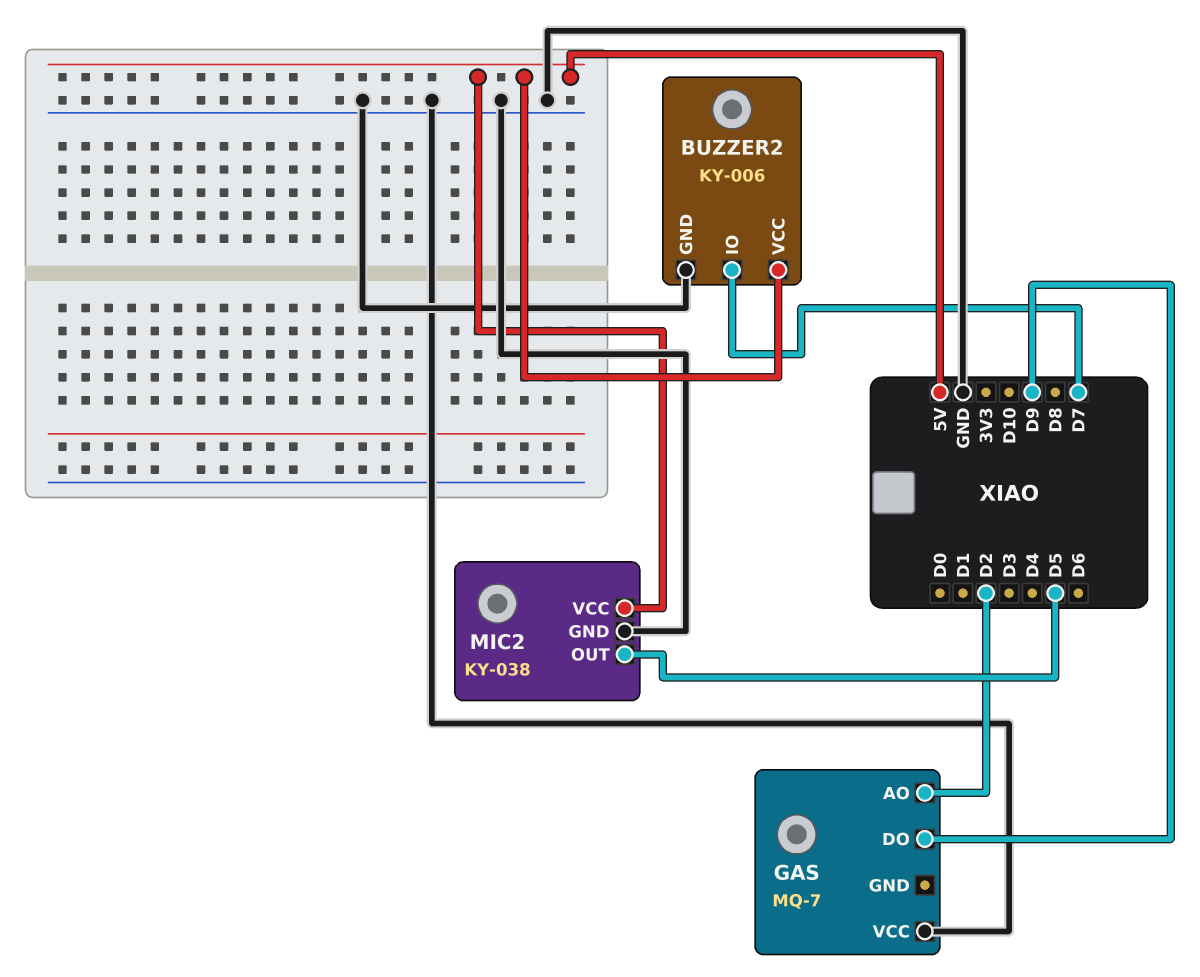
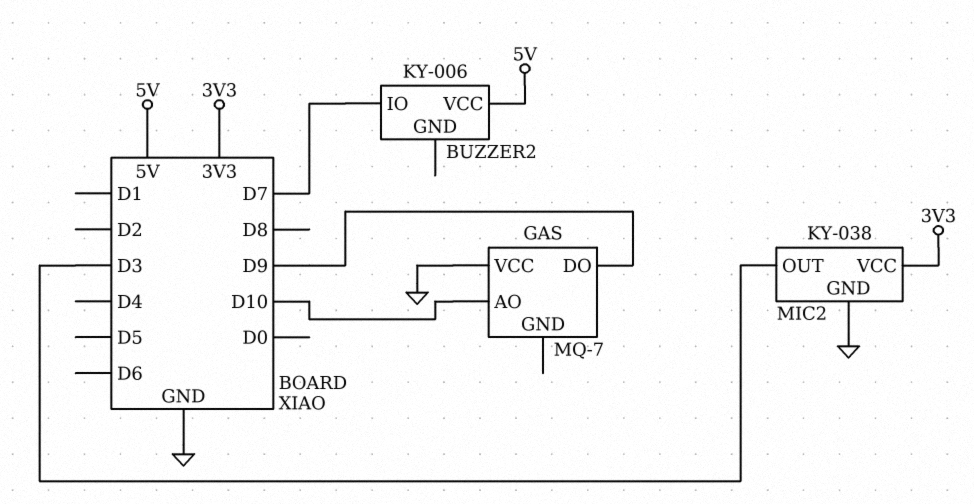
BUZZER2 pin GND: GND -> none
GAS pin AO: D2 -> D10
MIC2 pin OUT: D5 -> D3
MIC2 pin VCC: 5V -> 3V3

